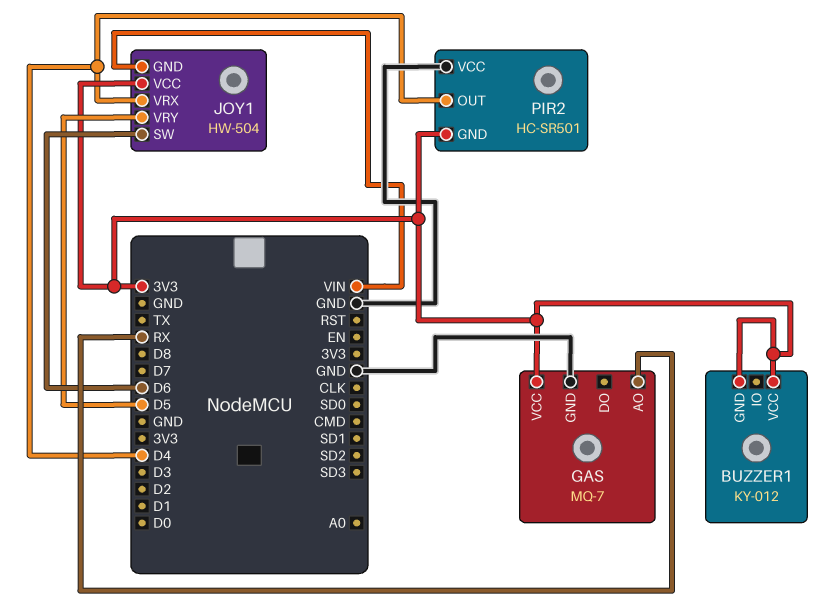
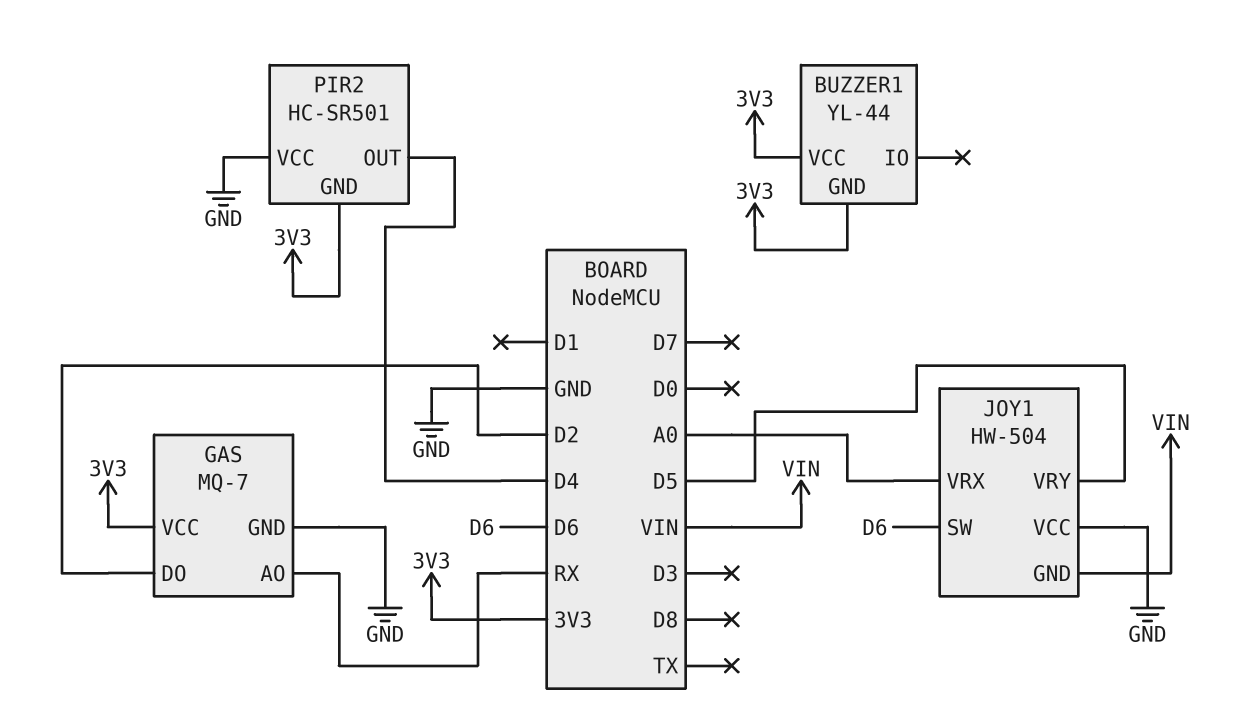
BUZZER1: KY-012 -> YL-44
GAS pin DO: none -> D2
JOY1 pin VCC: 3V3 -> GND
JOY1 pin VRX: D4 -> A0

